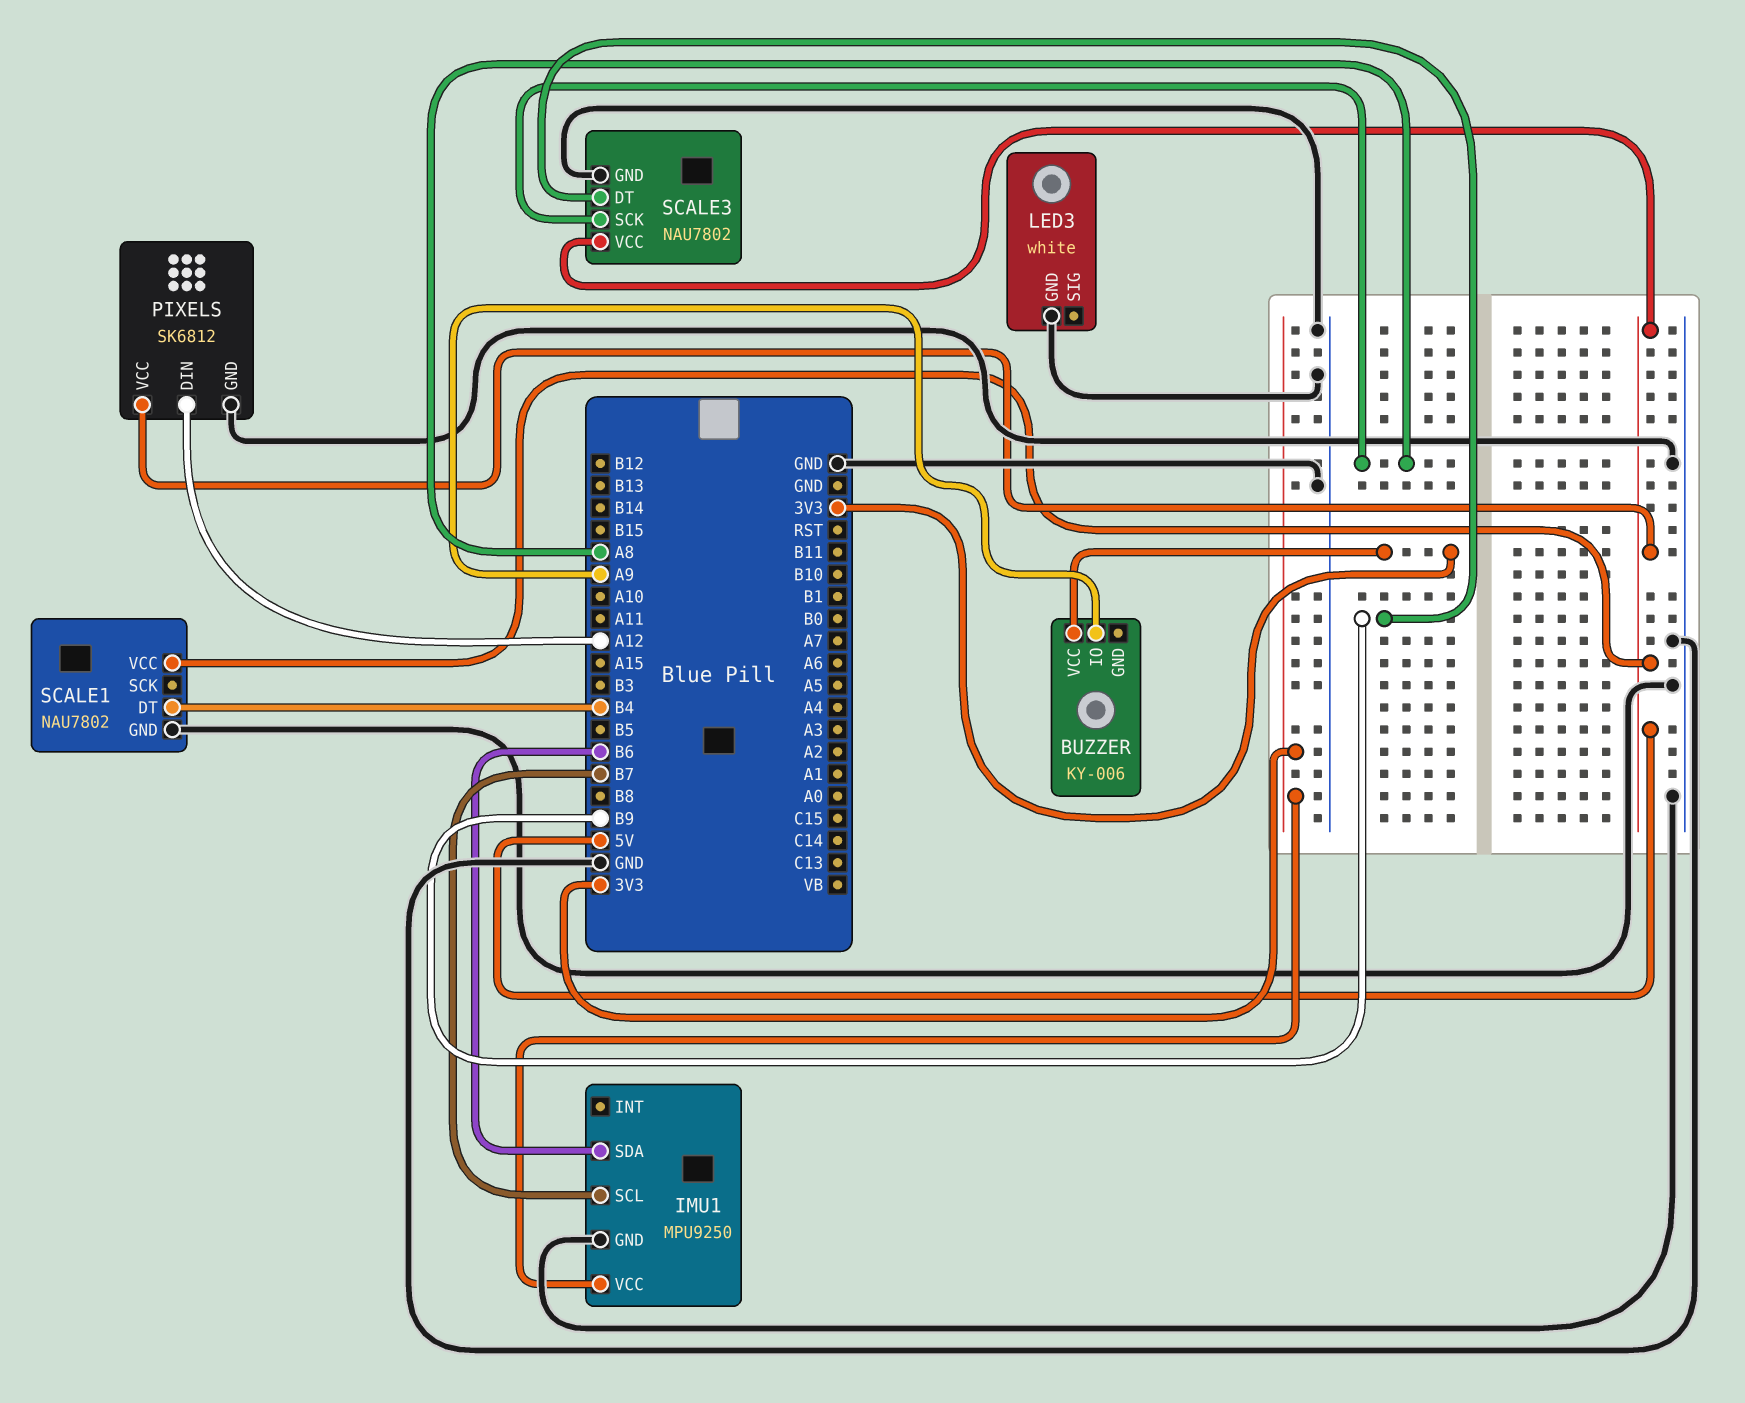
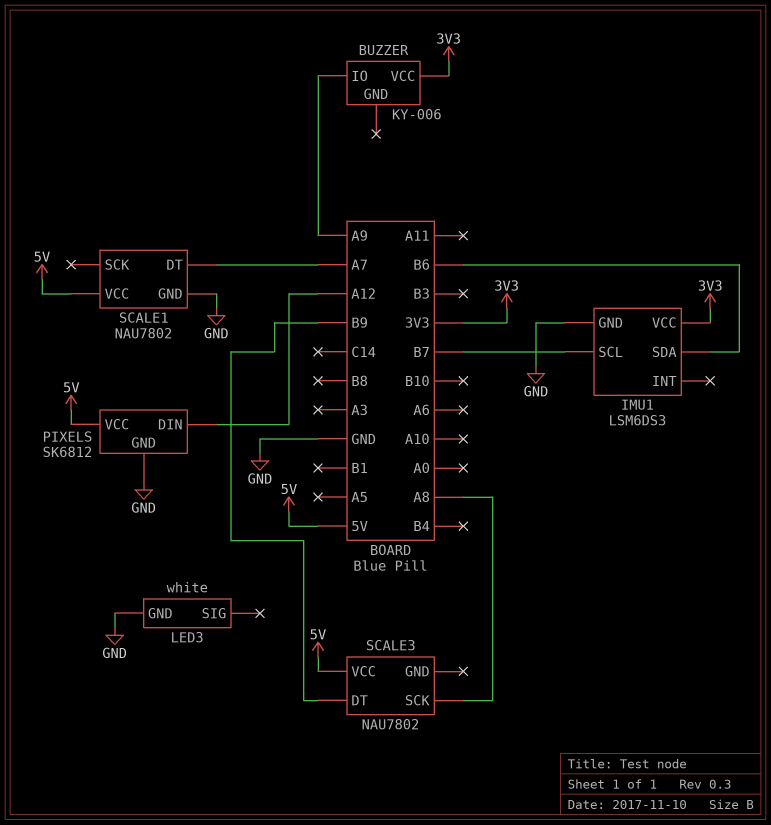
IMU1: MPU9250 -> LSM6DS3
SCALE1 pin DT: B4 -> A7
SCALE3 pin GND: GND -> none

